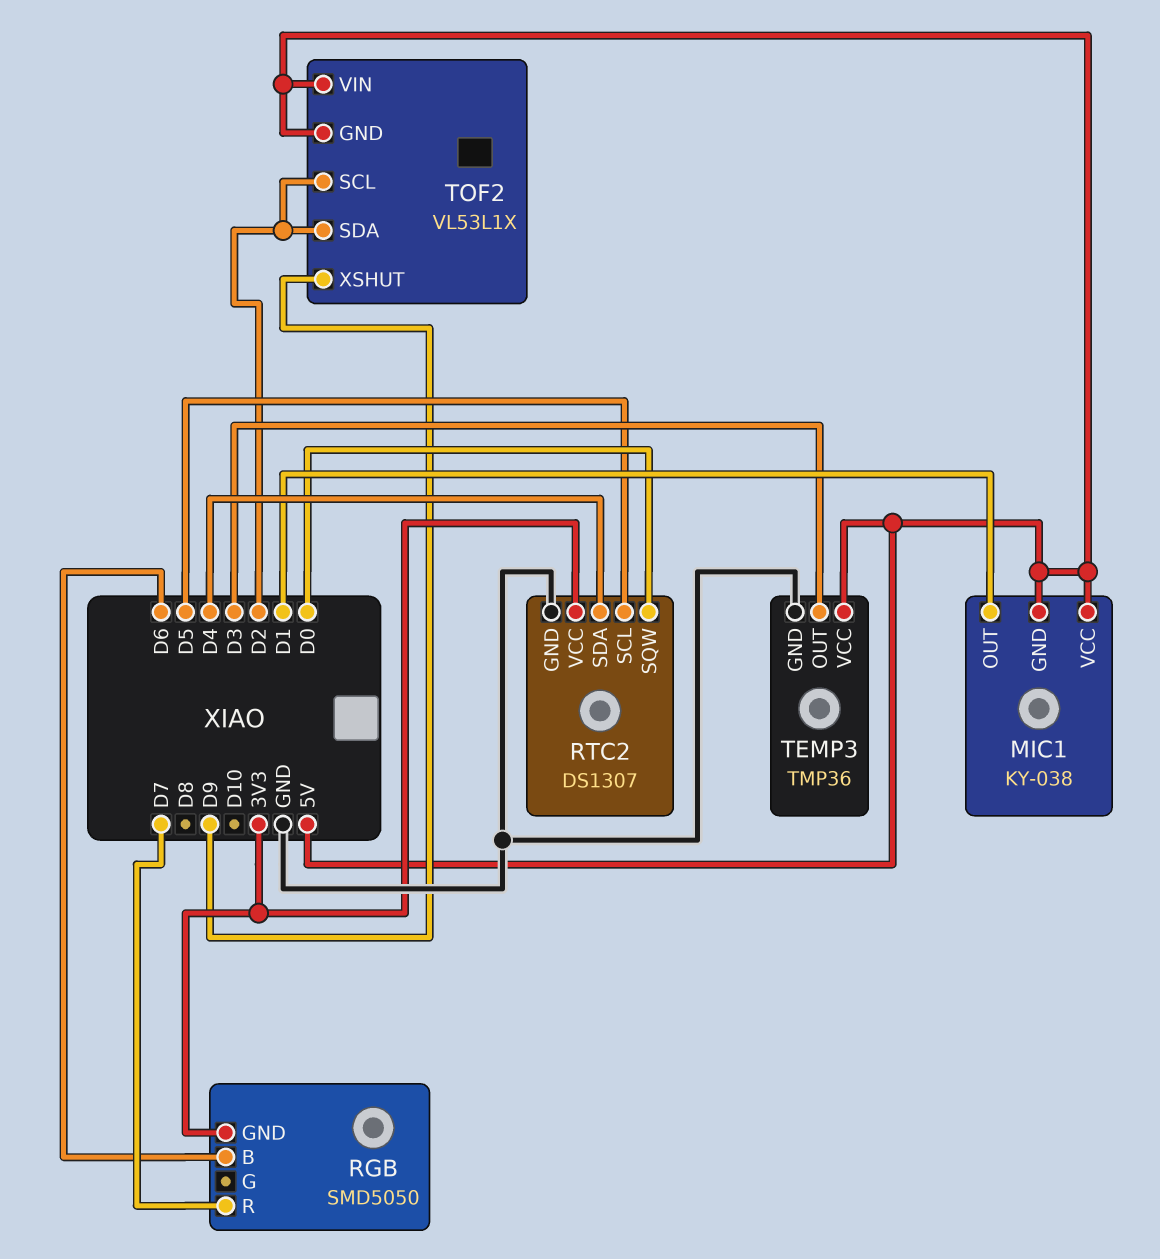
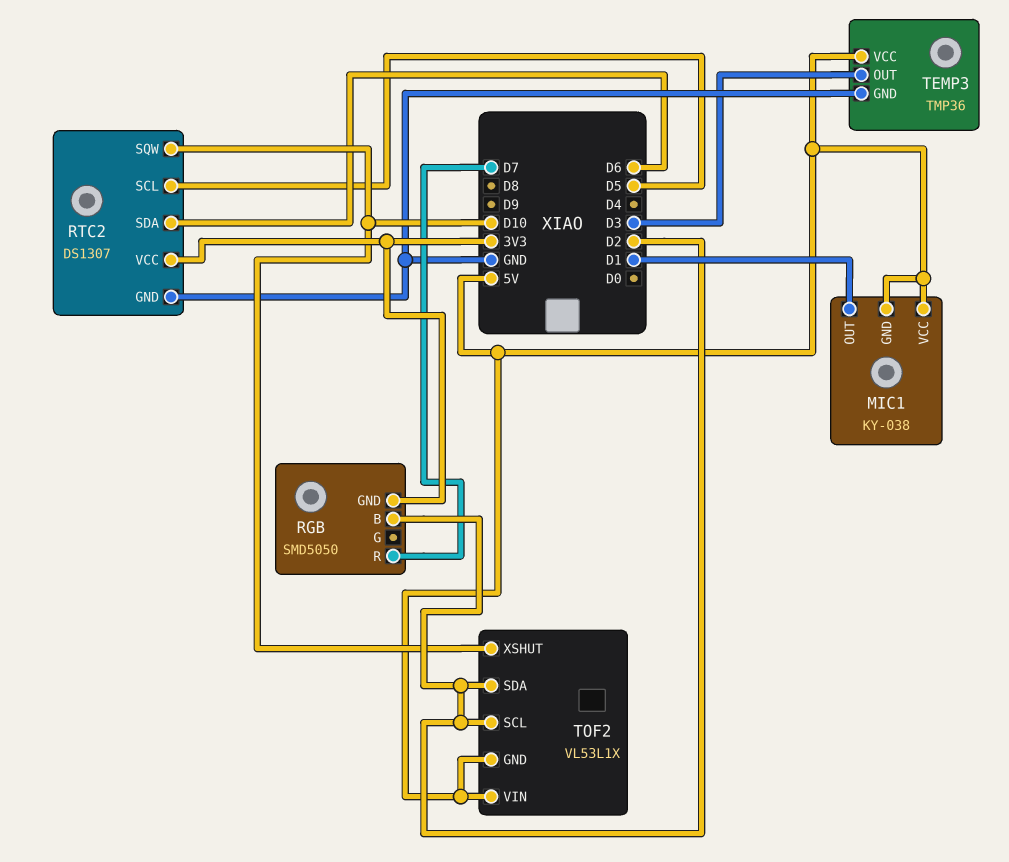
RGB pin B: D6 -> D2
RTC2 pin SDA: D4 -> D6
RTC2 pin SQW: D0 -> D10
TOF2 pin XSHUT: D9 -> D10

